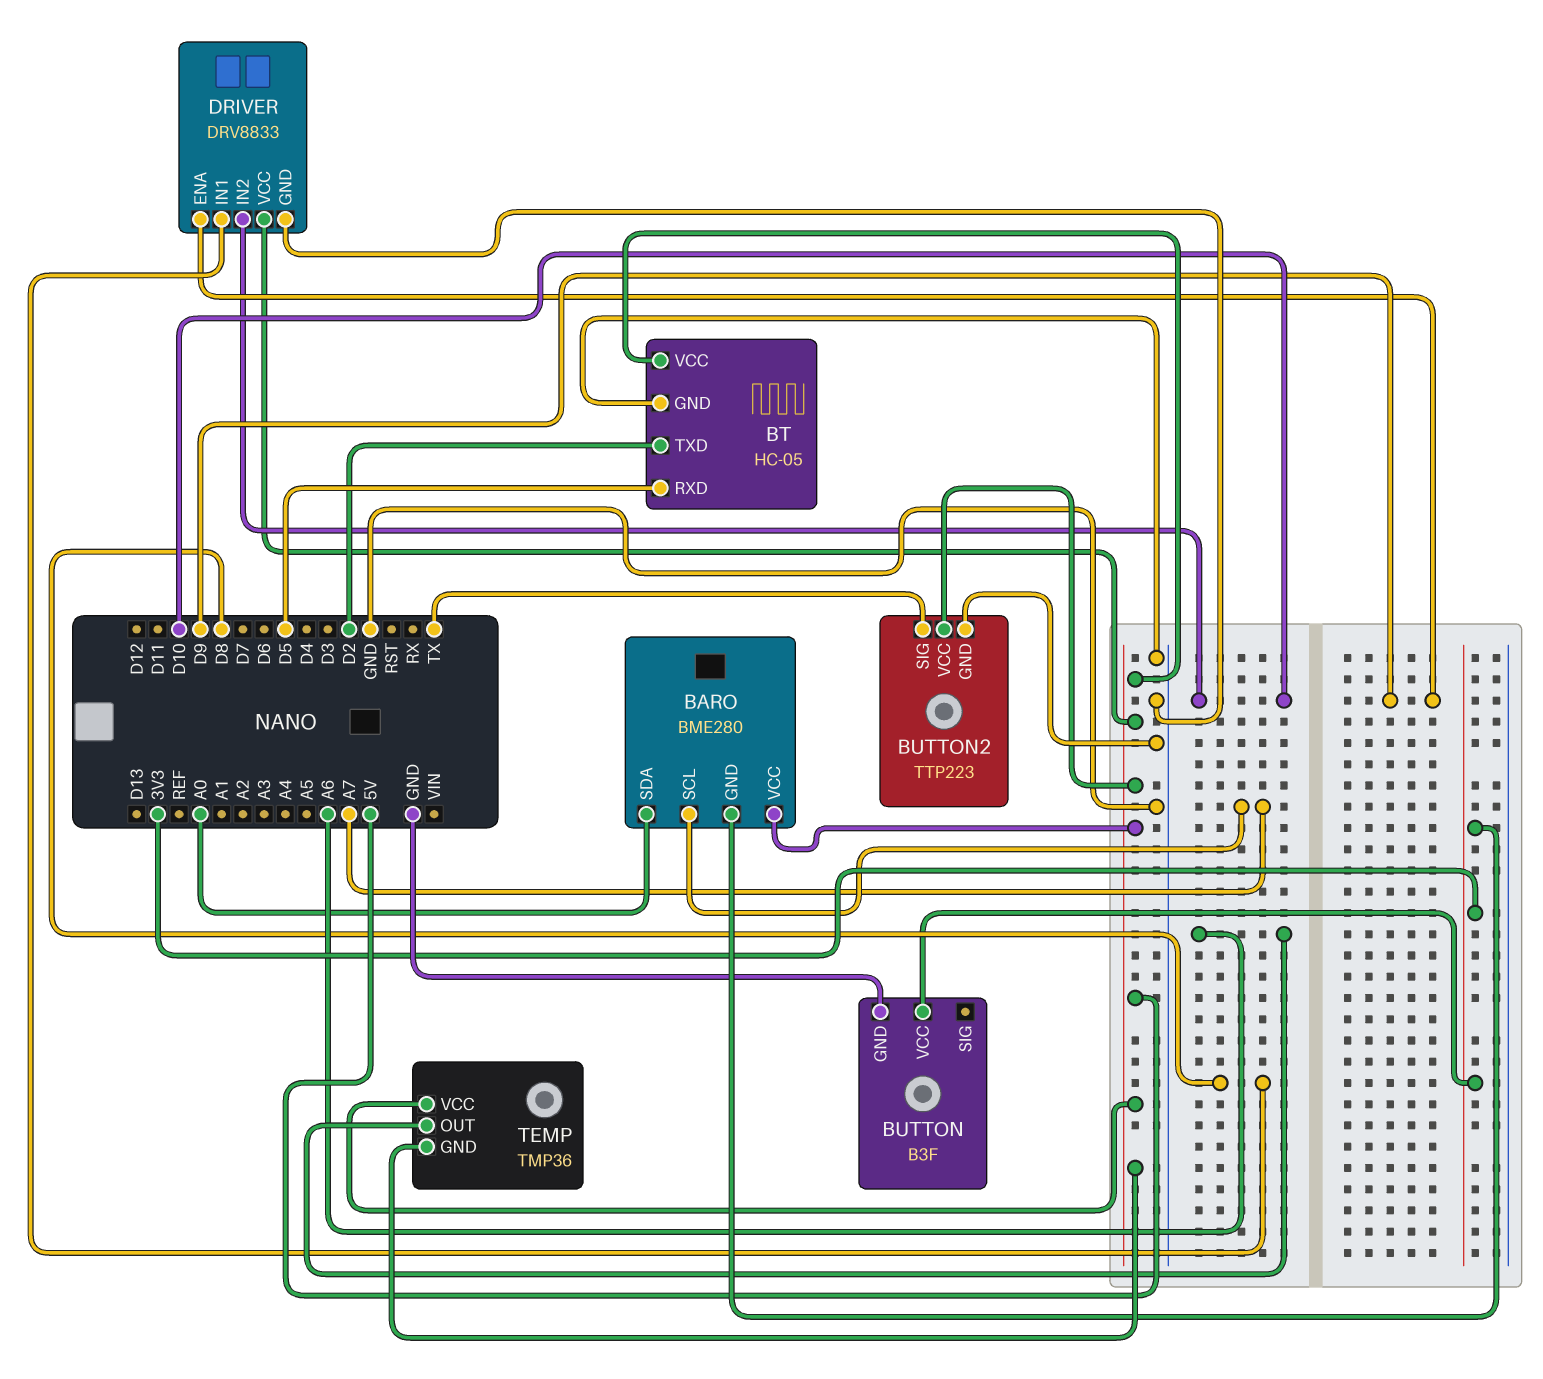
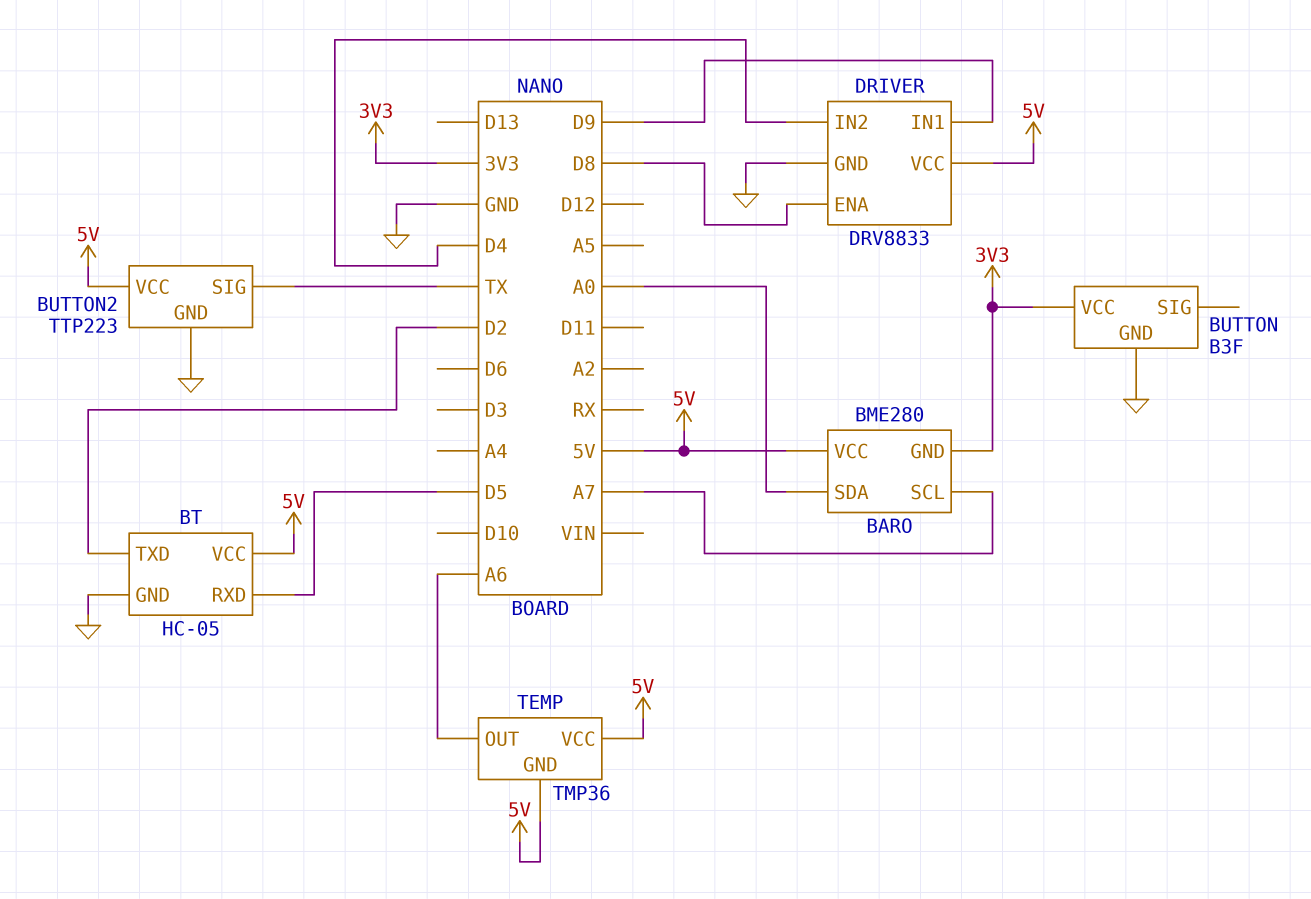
DRIVER pin ENA: D9 -> D8
DRIVER pin IN1: D8 -> D9
DRIVER pin IN2: D10 -> D4

